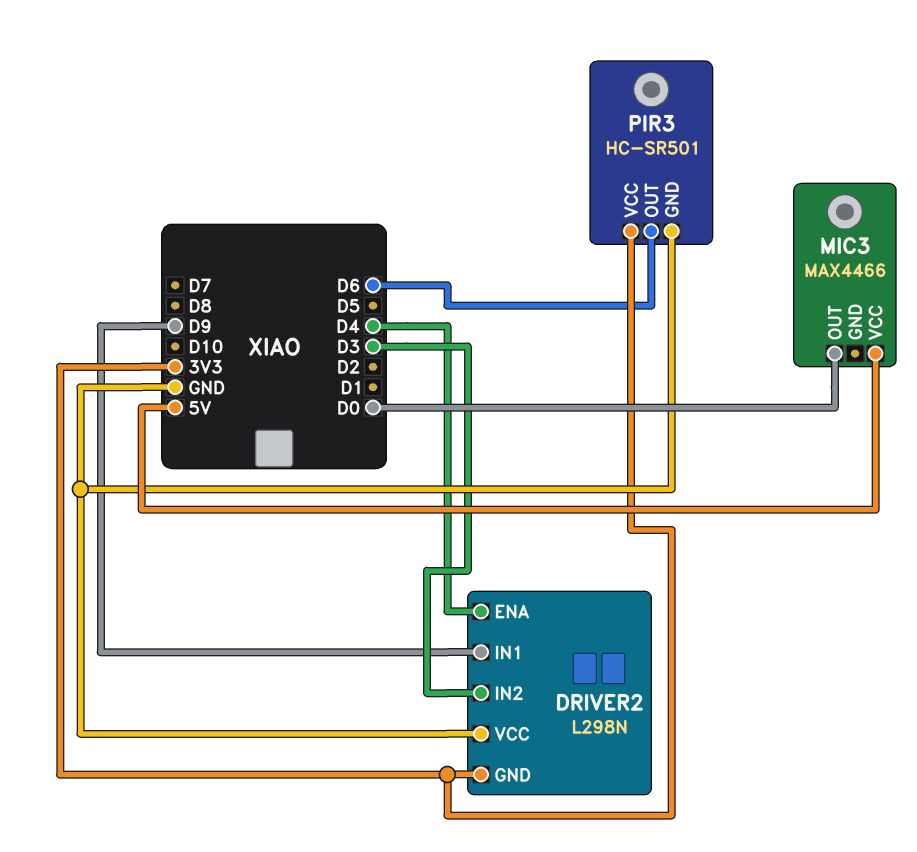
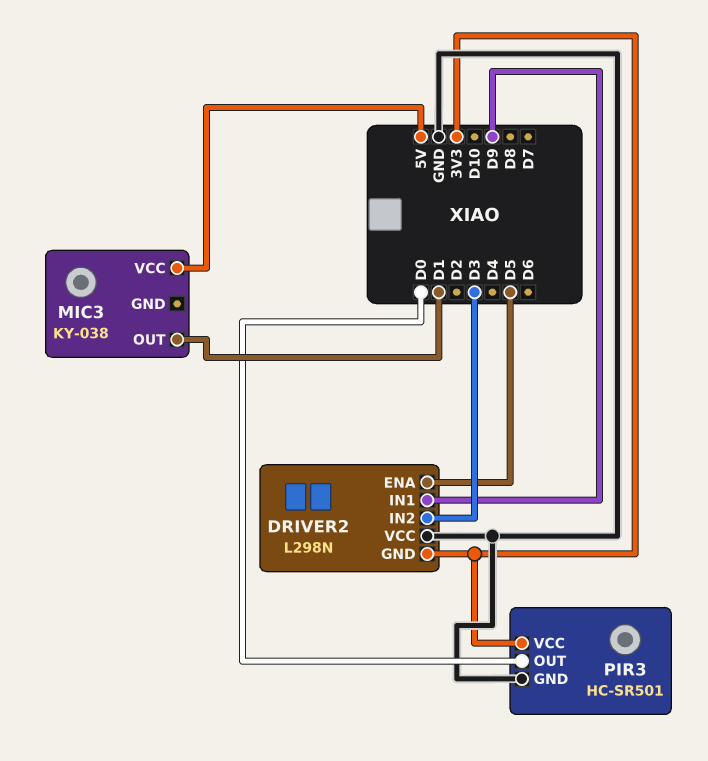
DRIVER2 pin ENA: D4 -> D5
MIC3: MAX4466 -> KY-038
MIC3 pin OUT: D0 -> D1
PIR3 pin OUT: D6 -> D0

